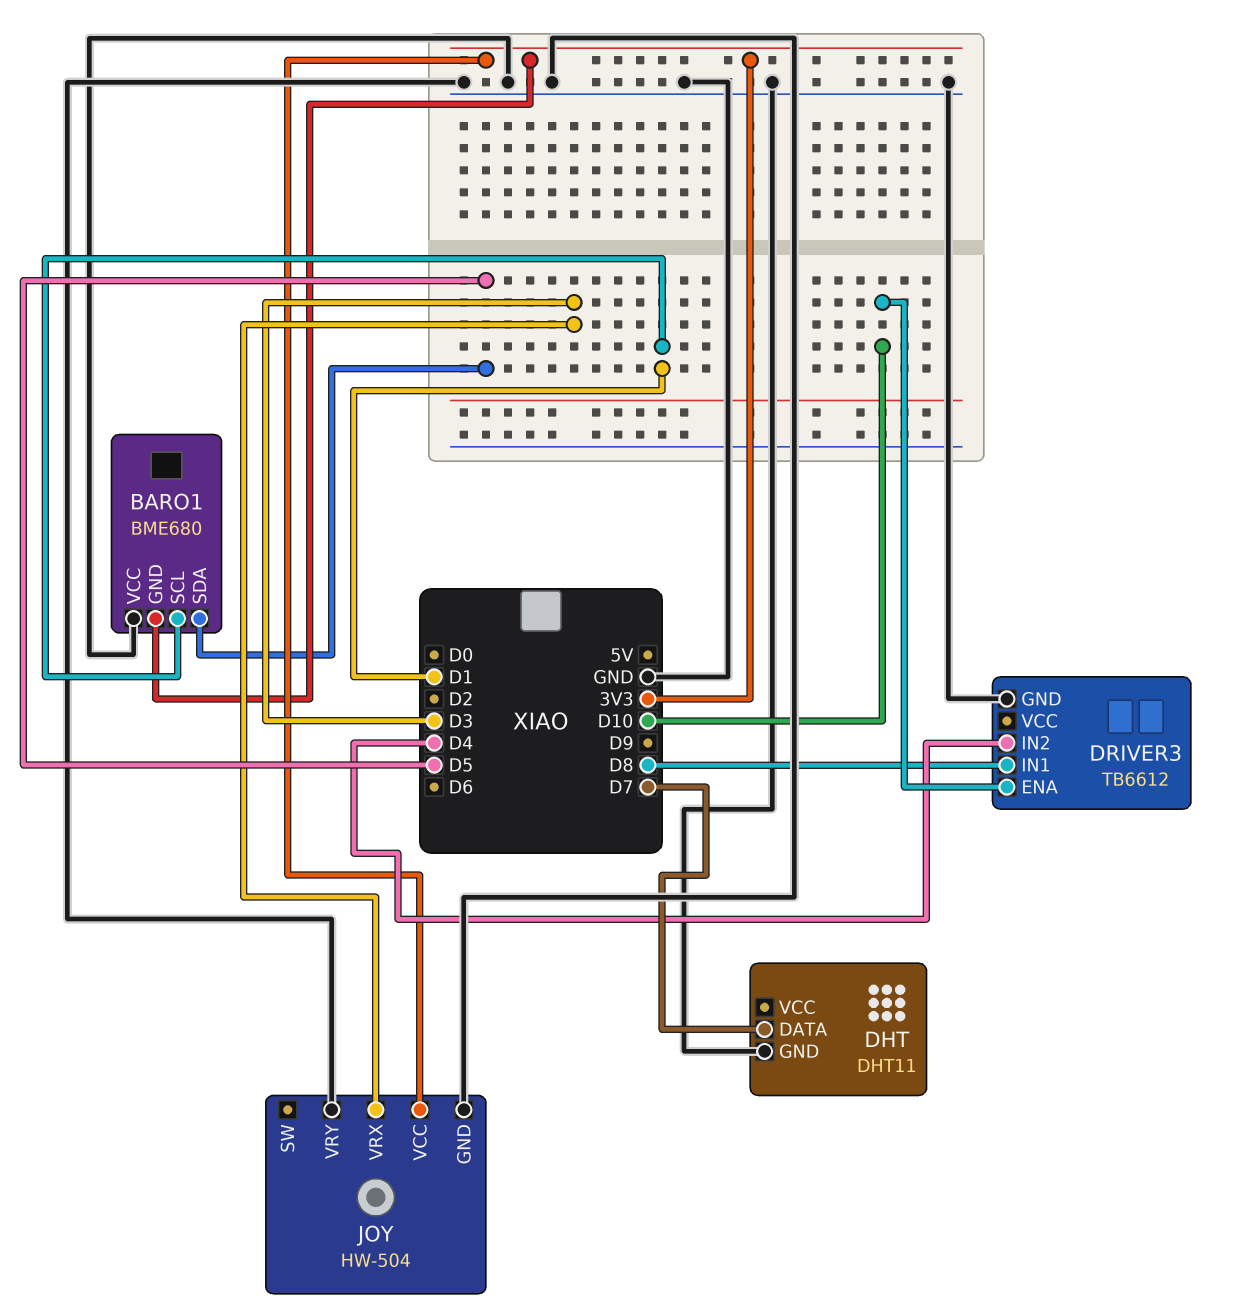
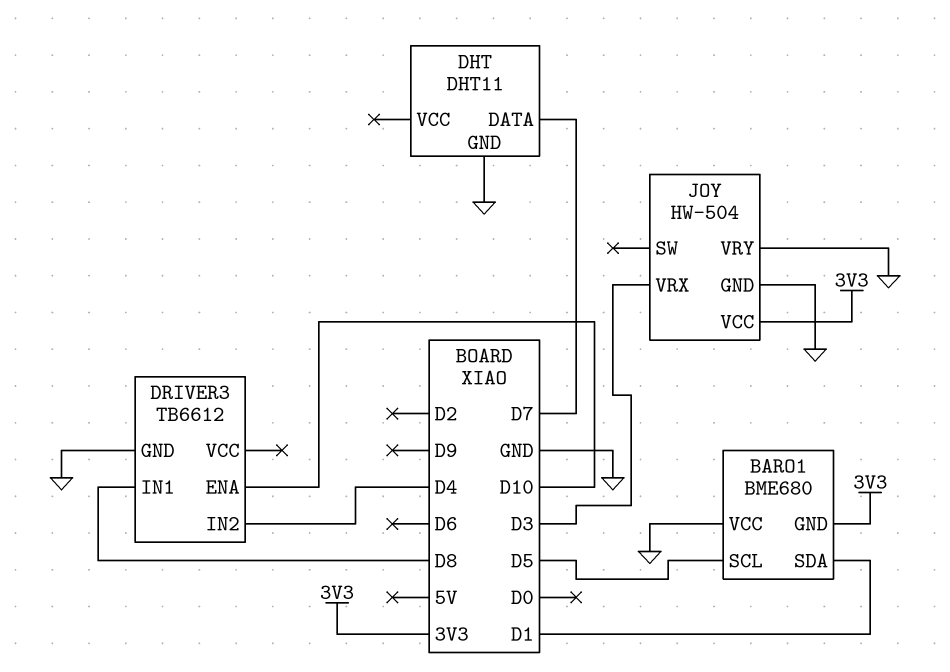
BARO1 pin SCL: D1 -> D5
BARO1 pin SDA: D5 -> D1

